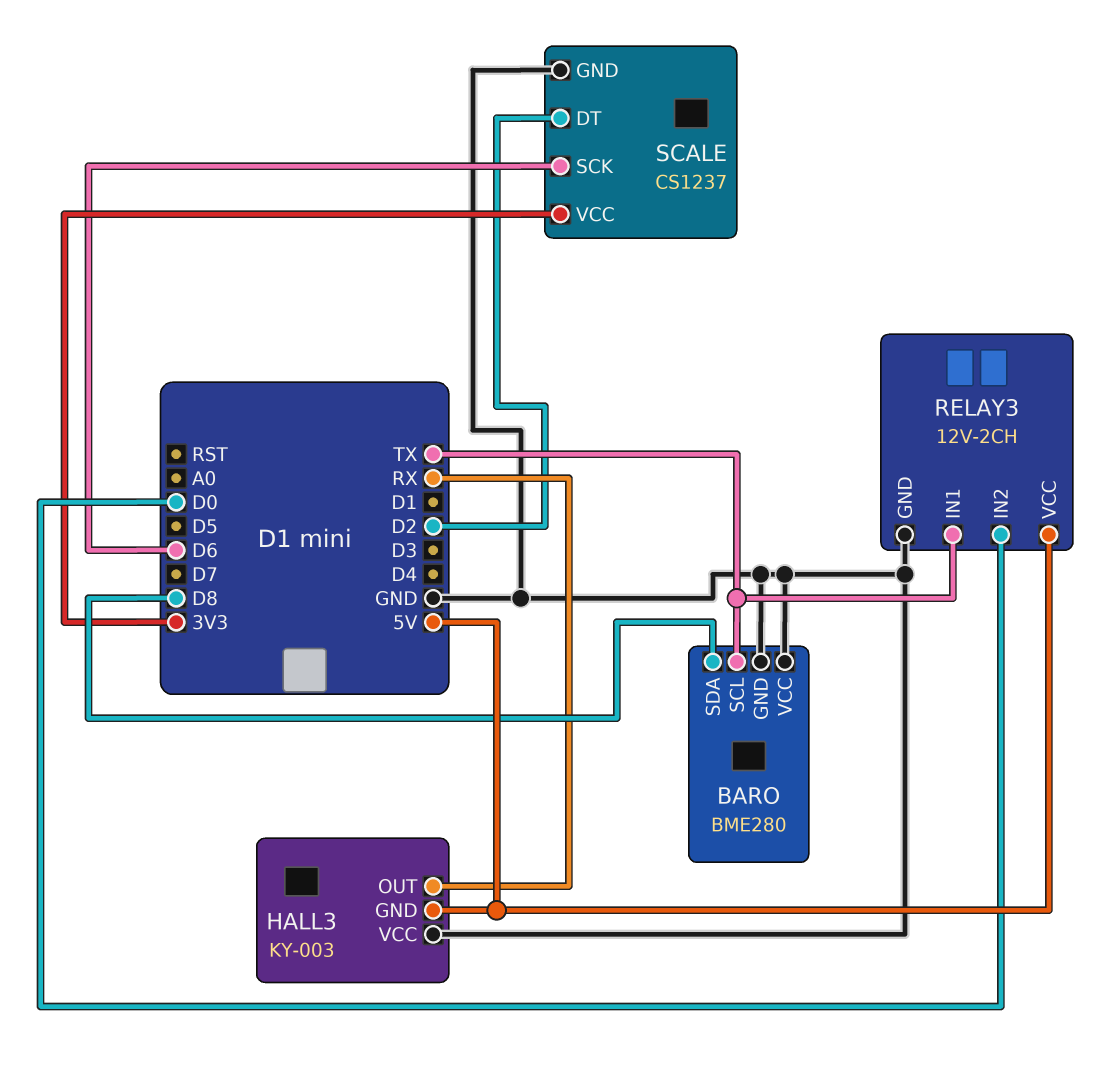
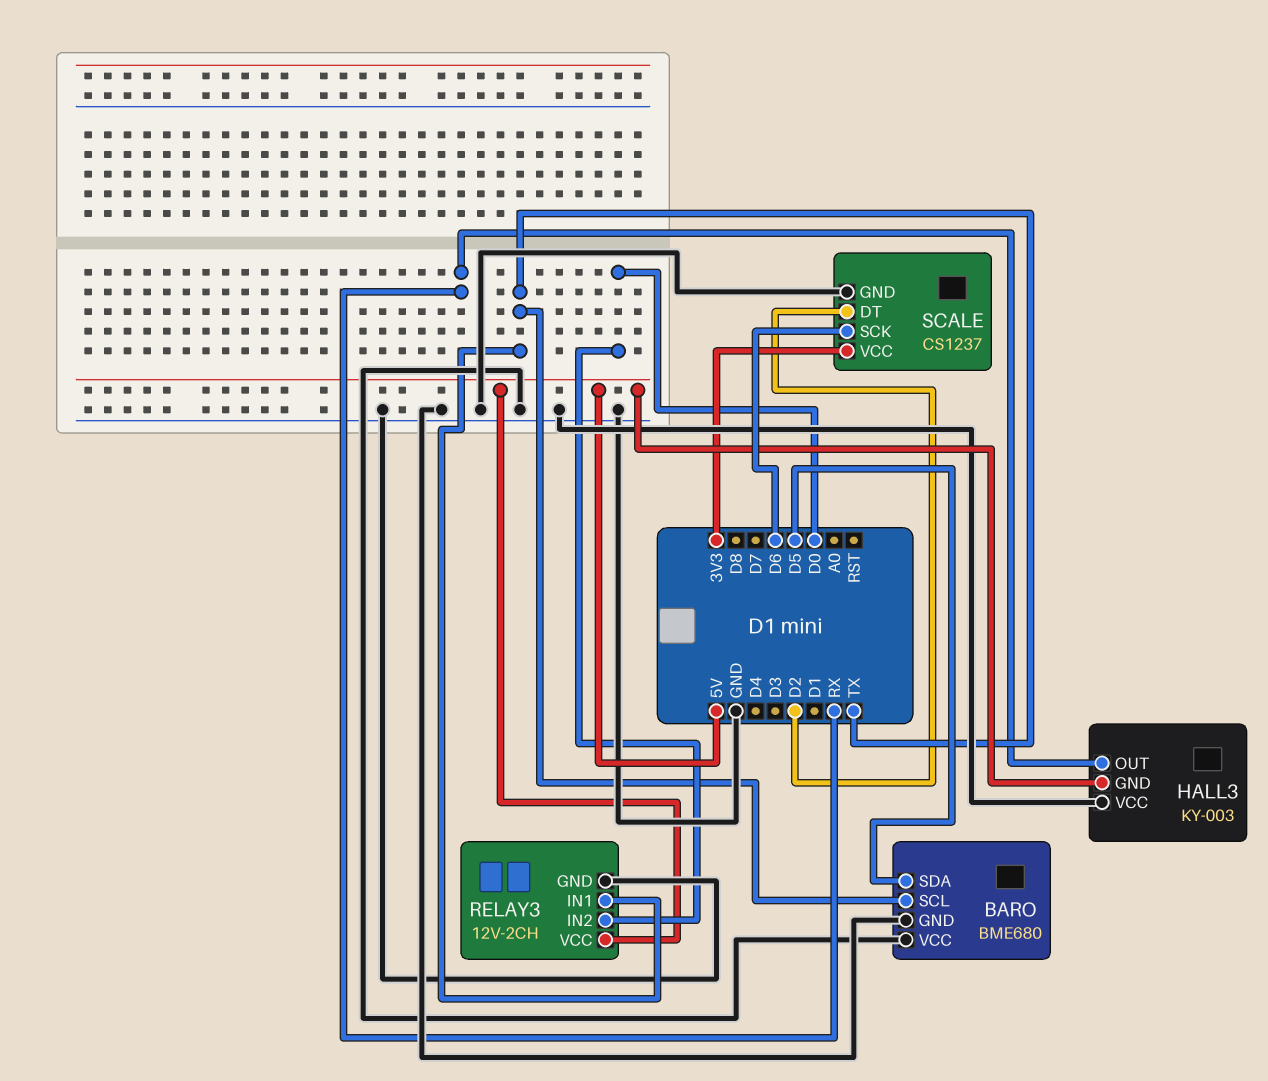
BARO: BME280 -> BME680
BARO pin SDA: D8 -> D5

